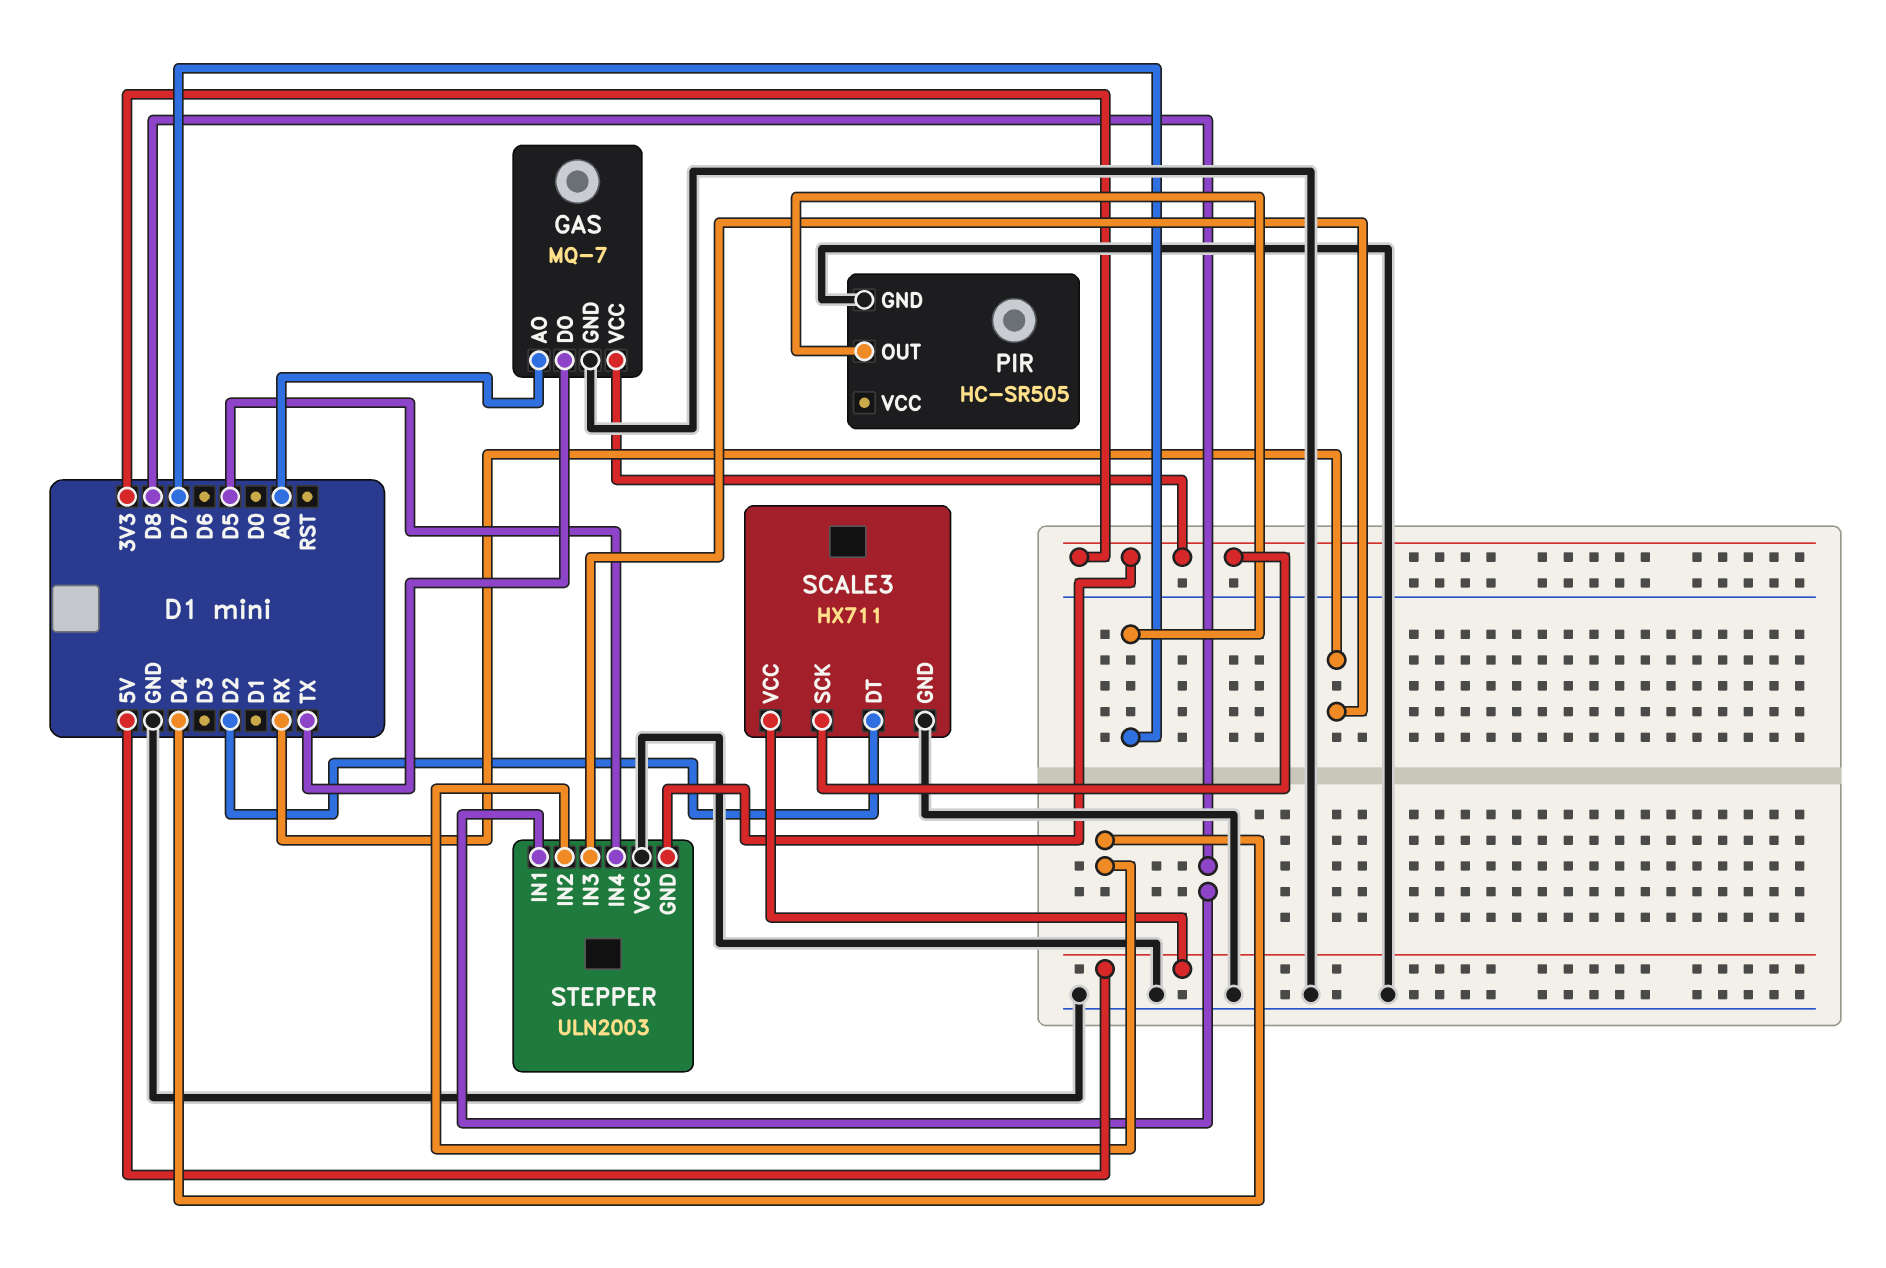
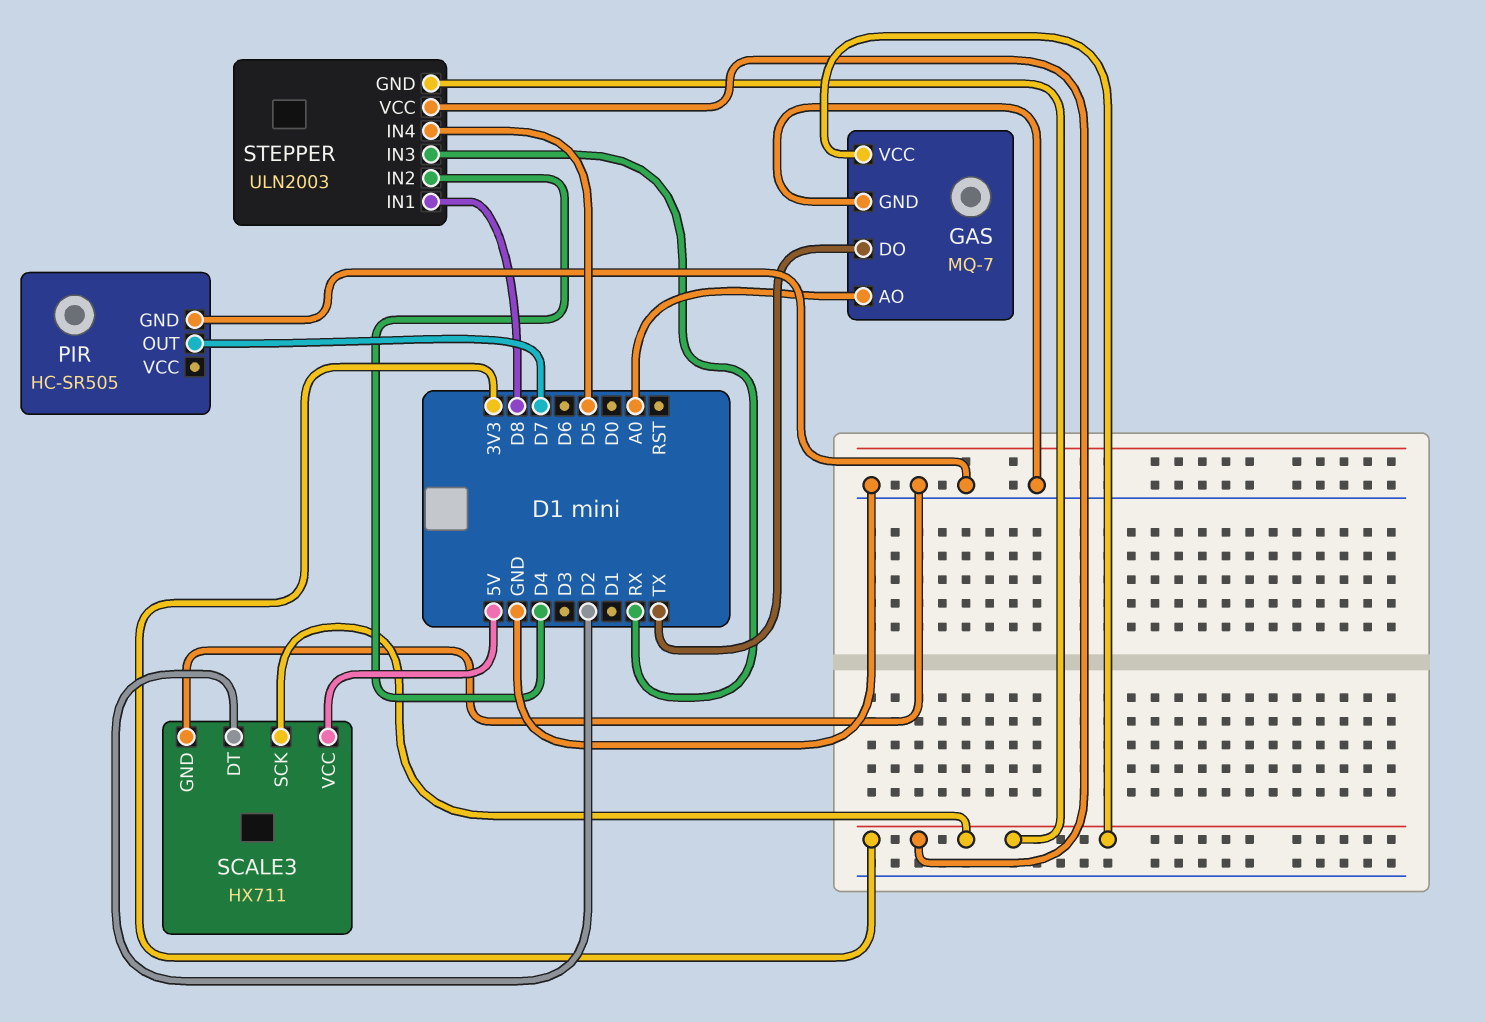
STEPPER pin VCC: GND -> 3V3

